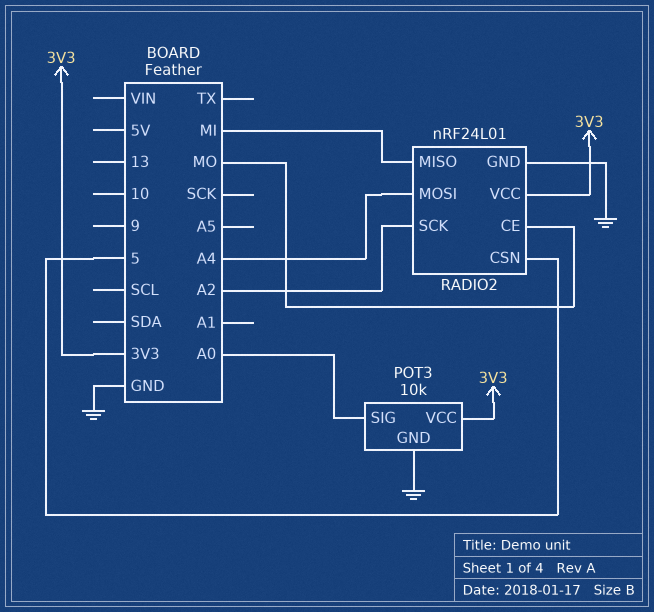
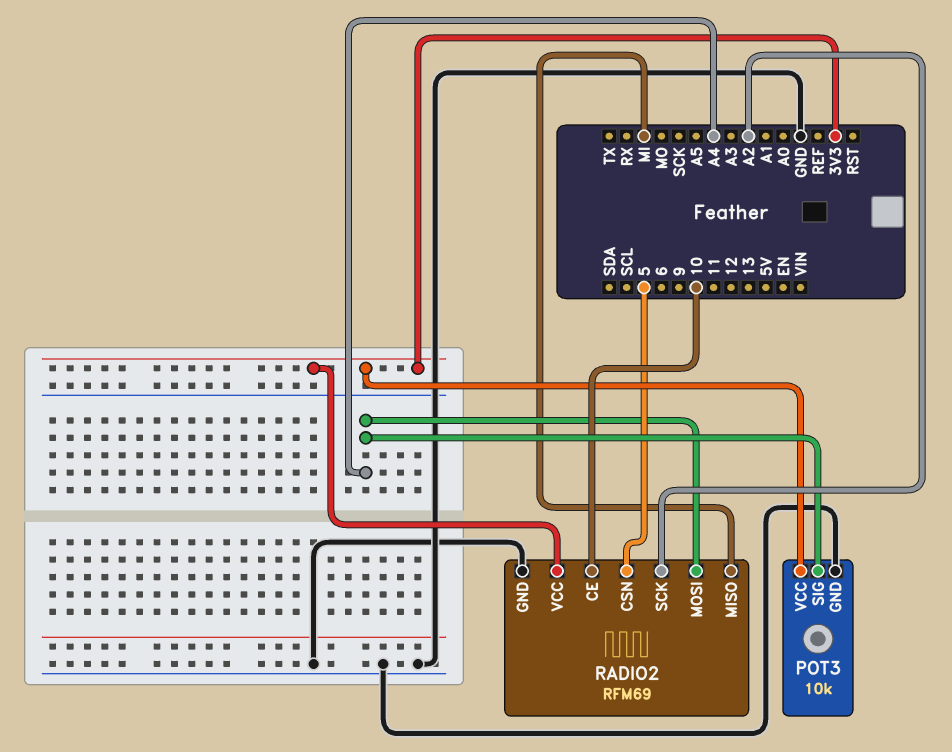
POT3 pin SIG: A0 -> A4
RADIO2: nRF24L01 -> RFM69
RADIO2 pin CE: MO -> 10

